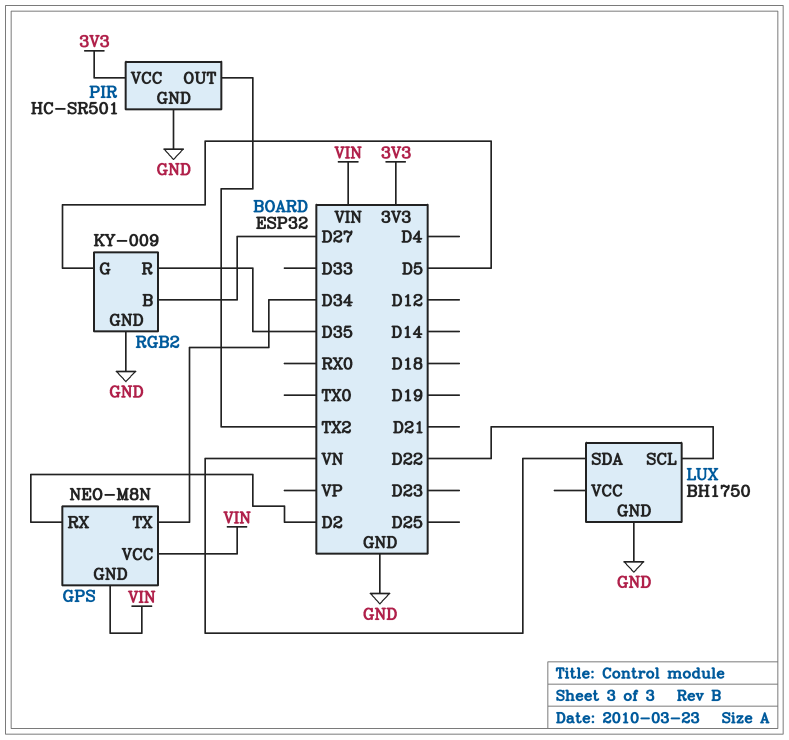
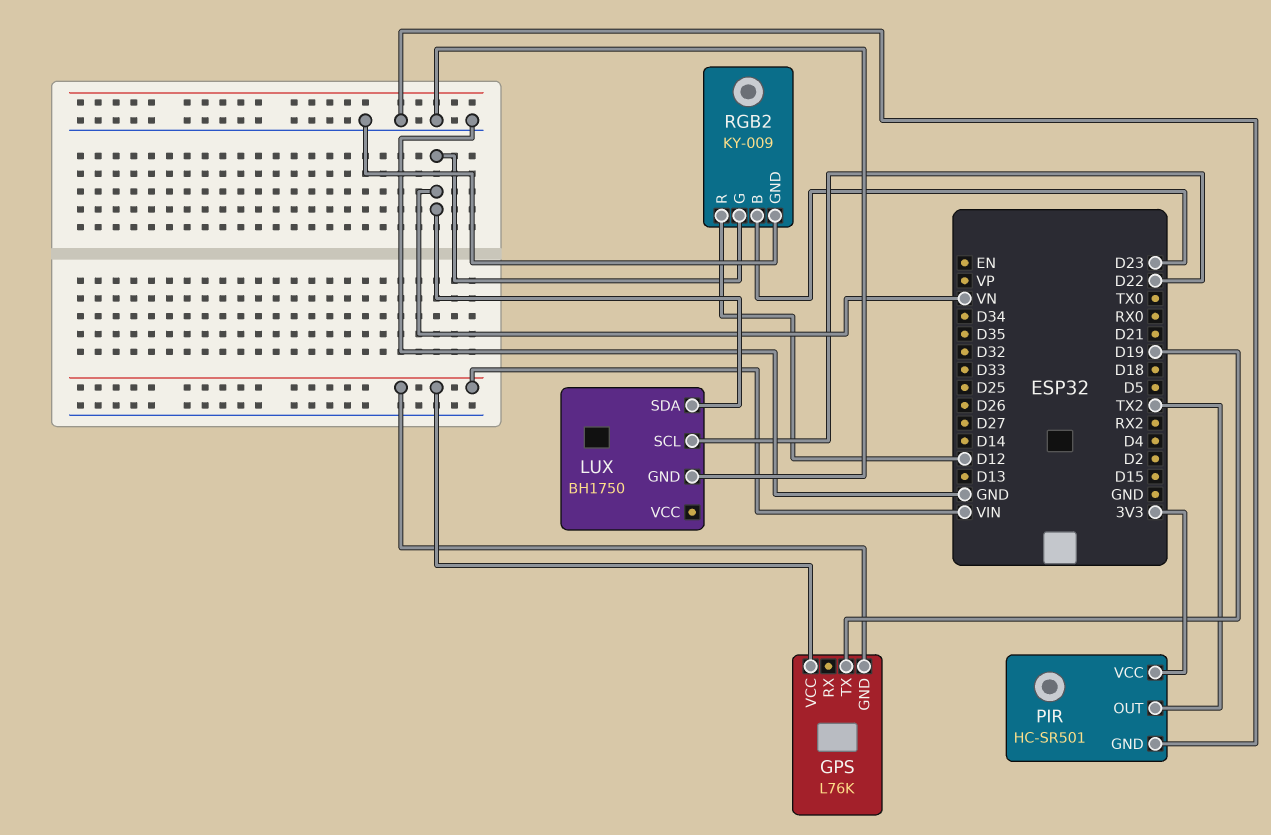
GPS: NEO-M8N -> L76K
GPS pin RX: D2 -> none
GPS pin TX: D34 -> D19
RGB2 pin B: D27 -> D23
RGB2 pin G: D5 -> VN
RGB2 pin R: D35 -> D12

